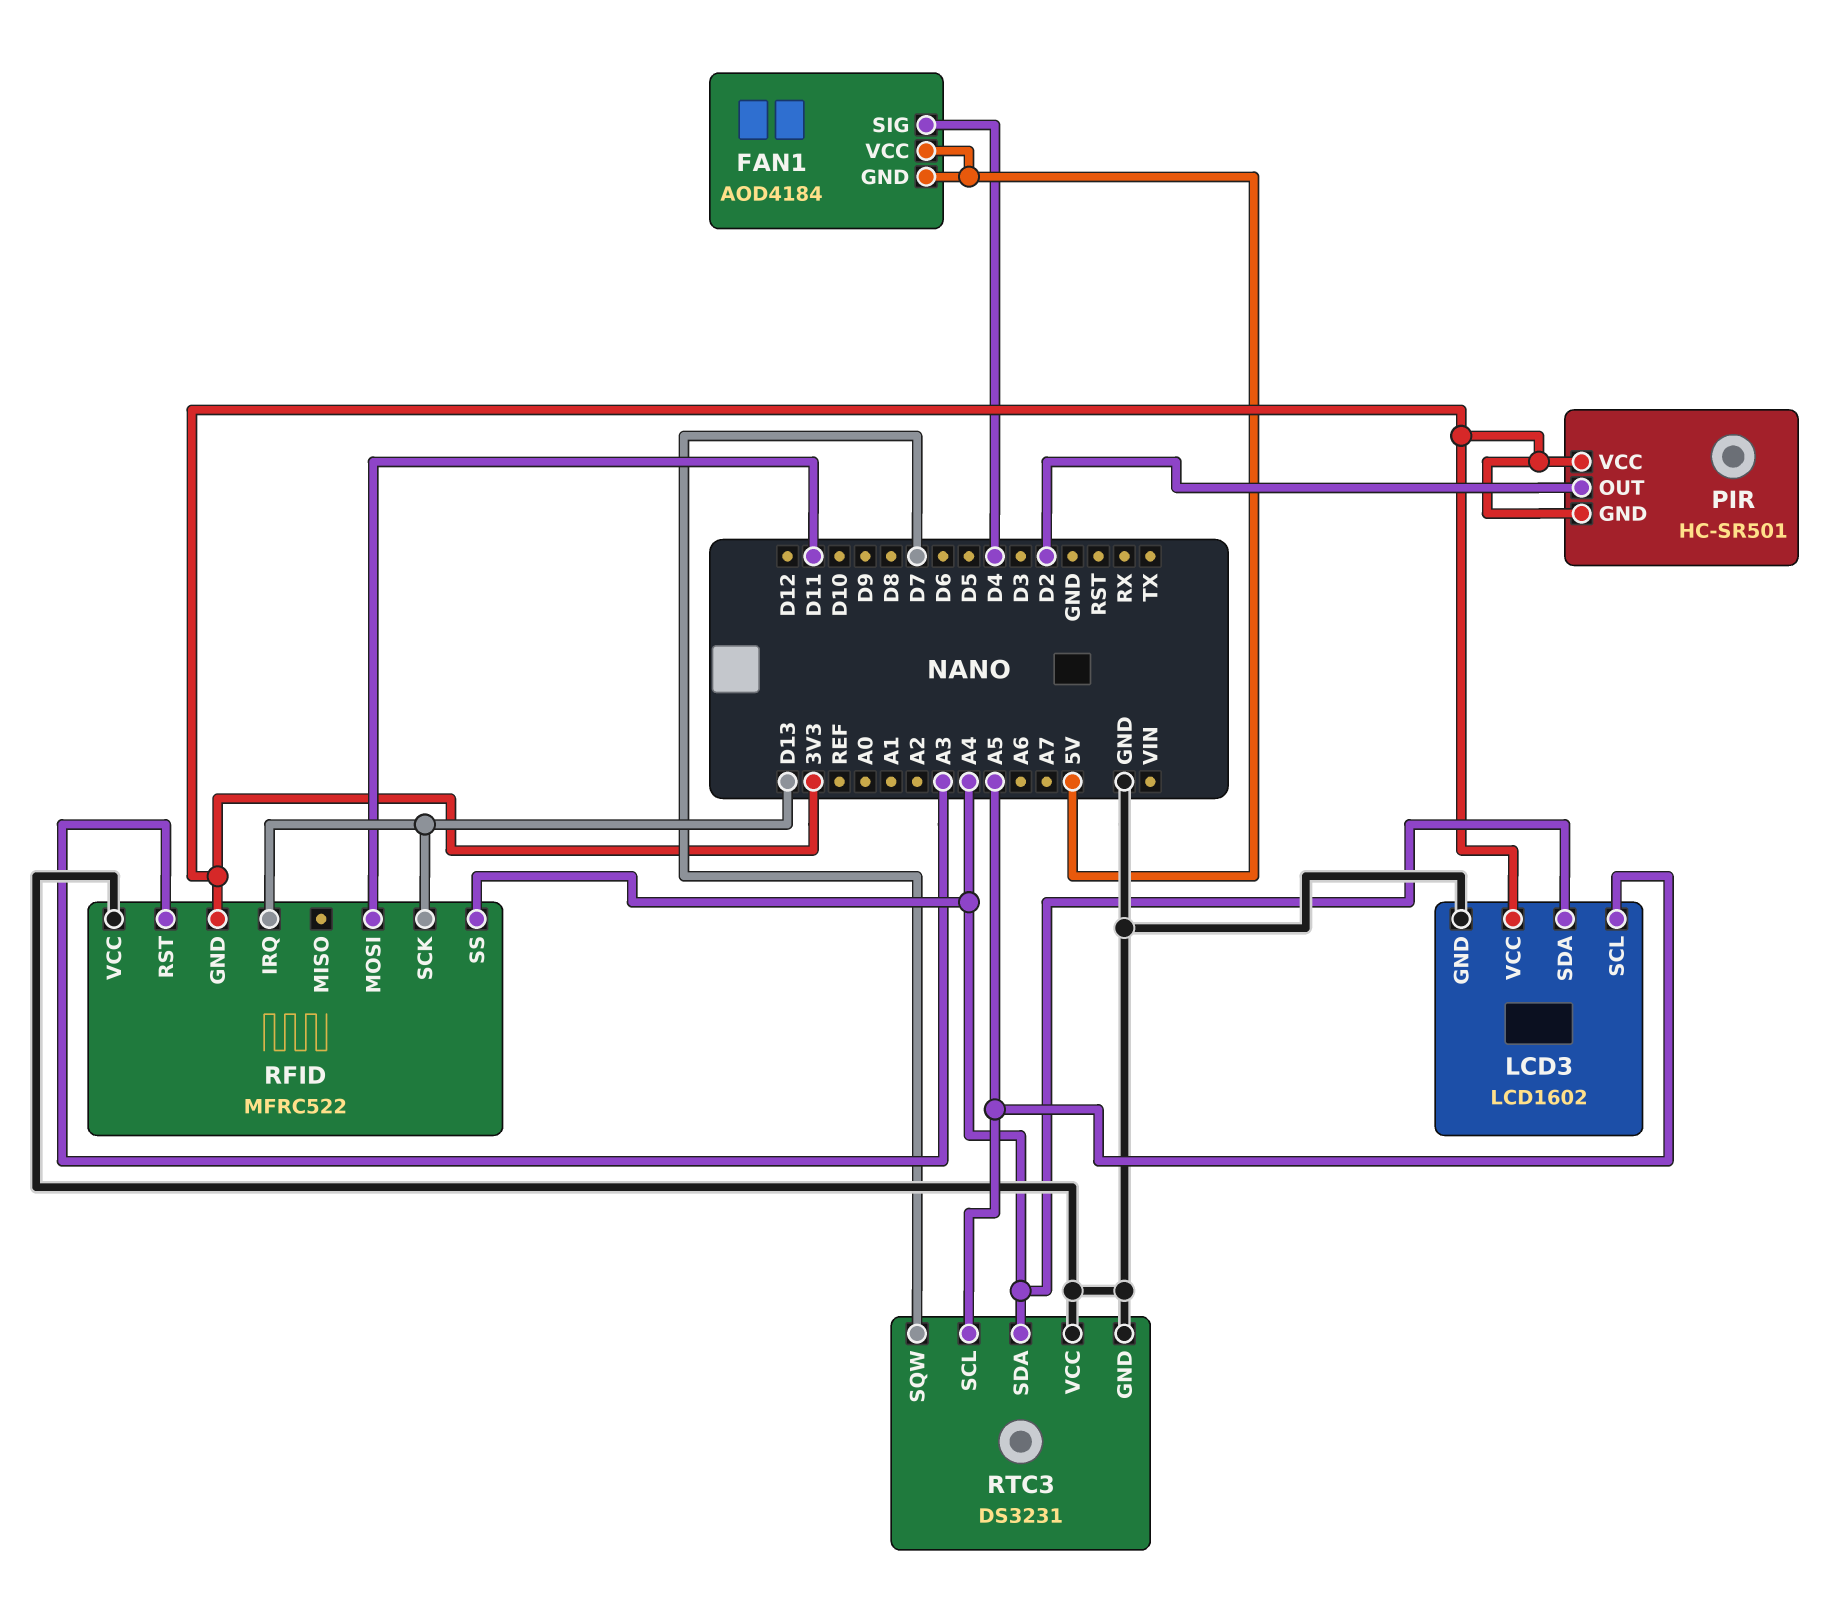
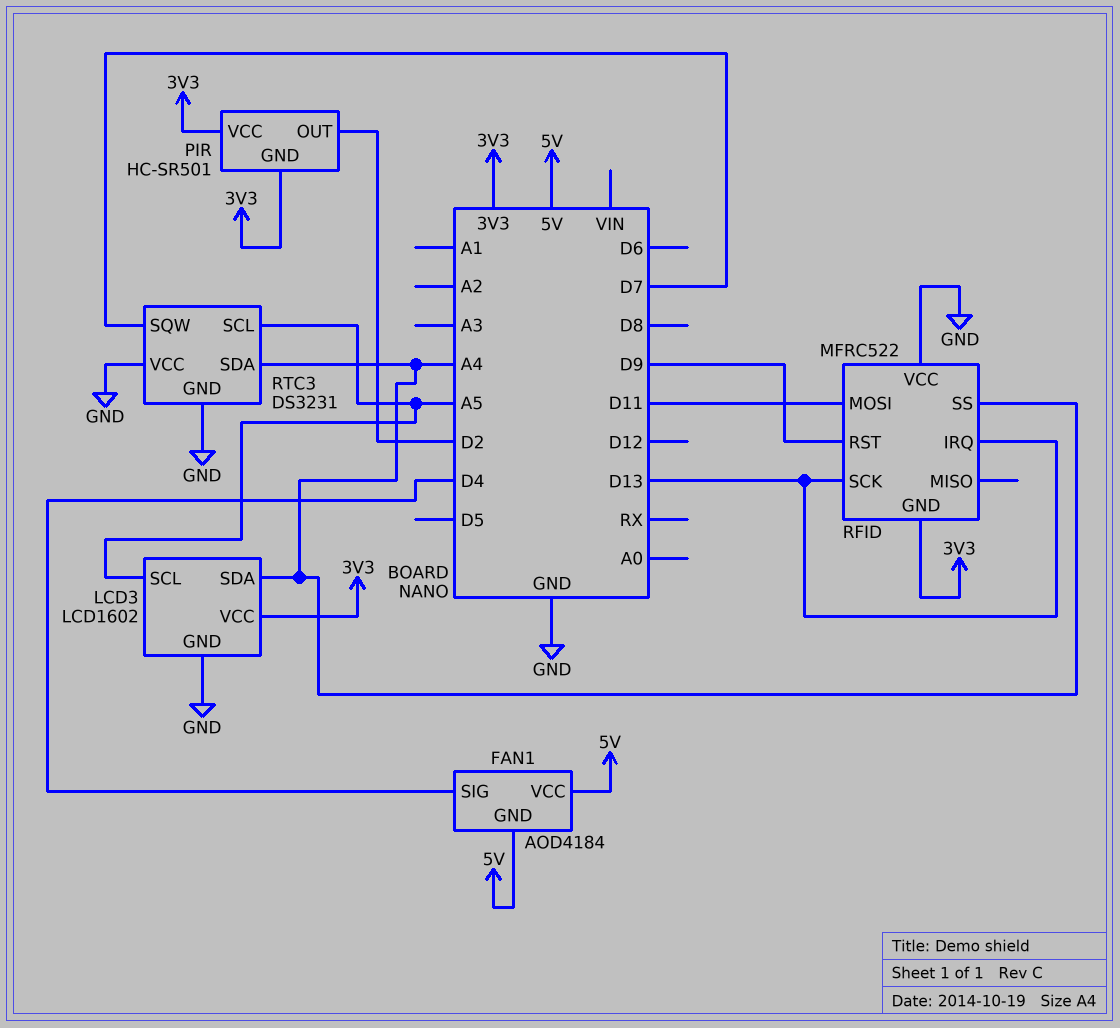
RFID pin RST: A3 -> D9

